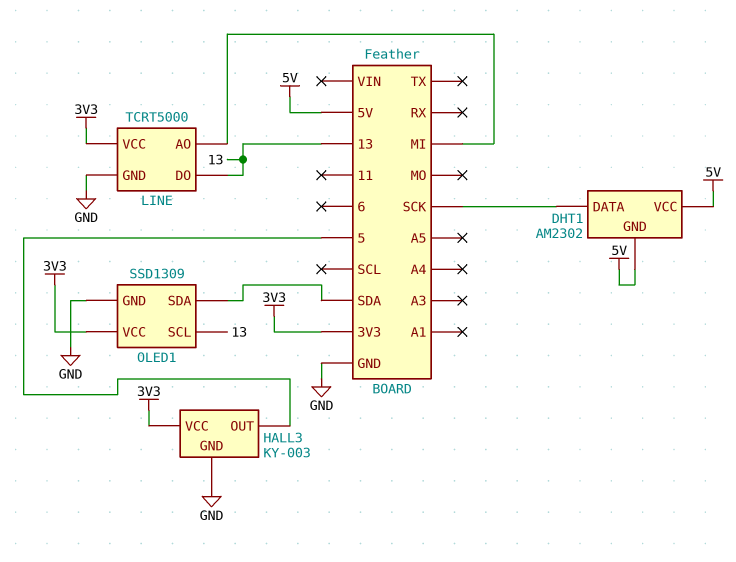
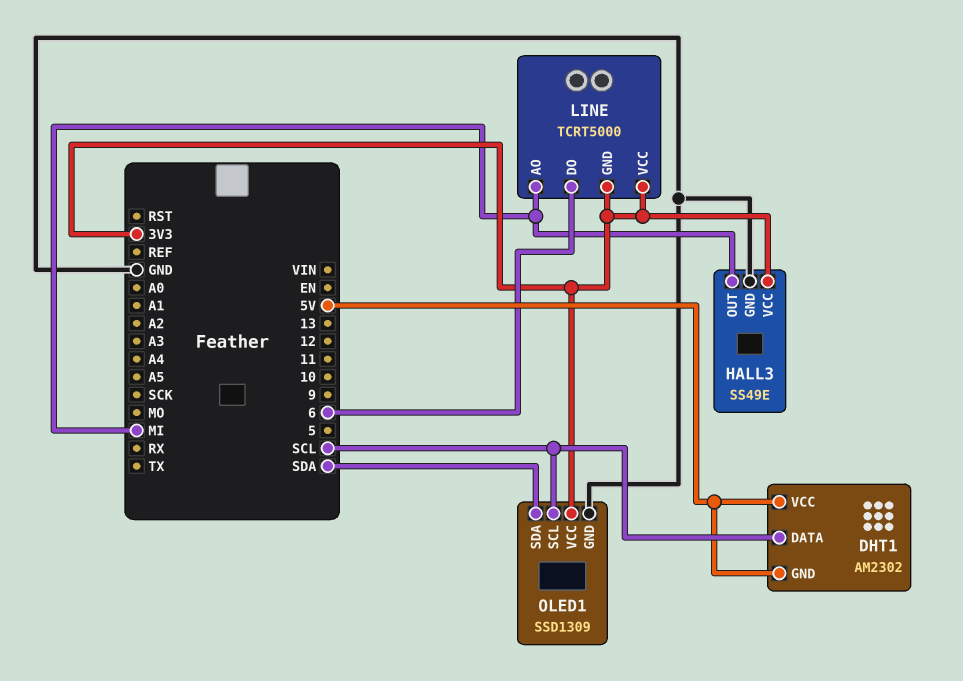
DHT1 pin DATA: SCK -> SCL
HALL3: KY-003 -> SS49E
HALL3 pin OUT: 5 -> MI
LINE pin DO: 13 -> 6
LINE pin GND: GND -> 3V3
OLED1 pin SCL: 13 -> SCL

